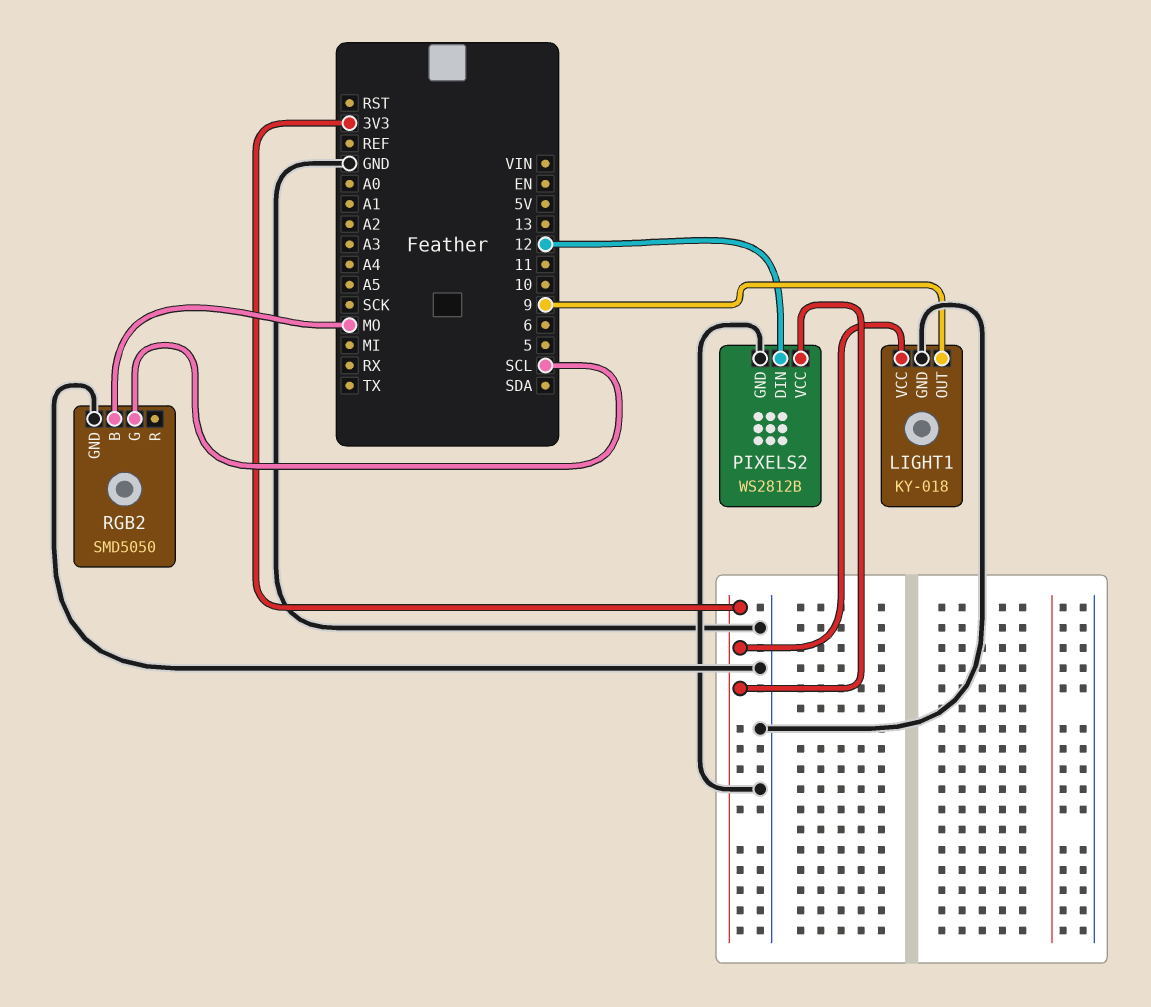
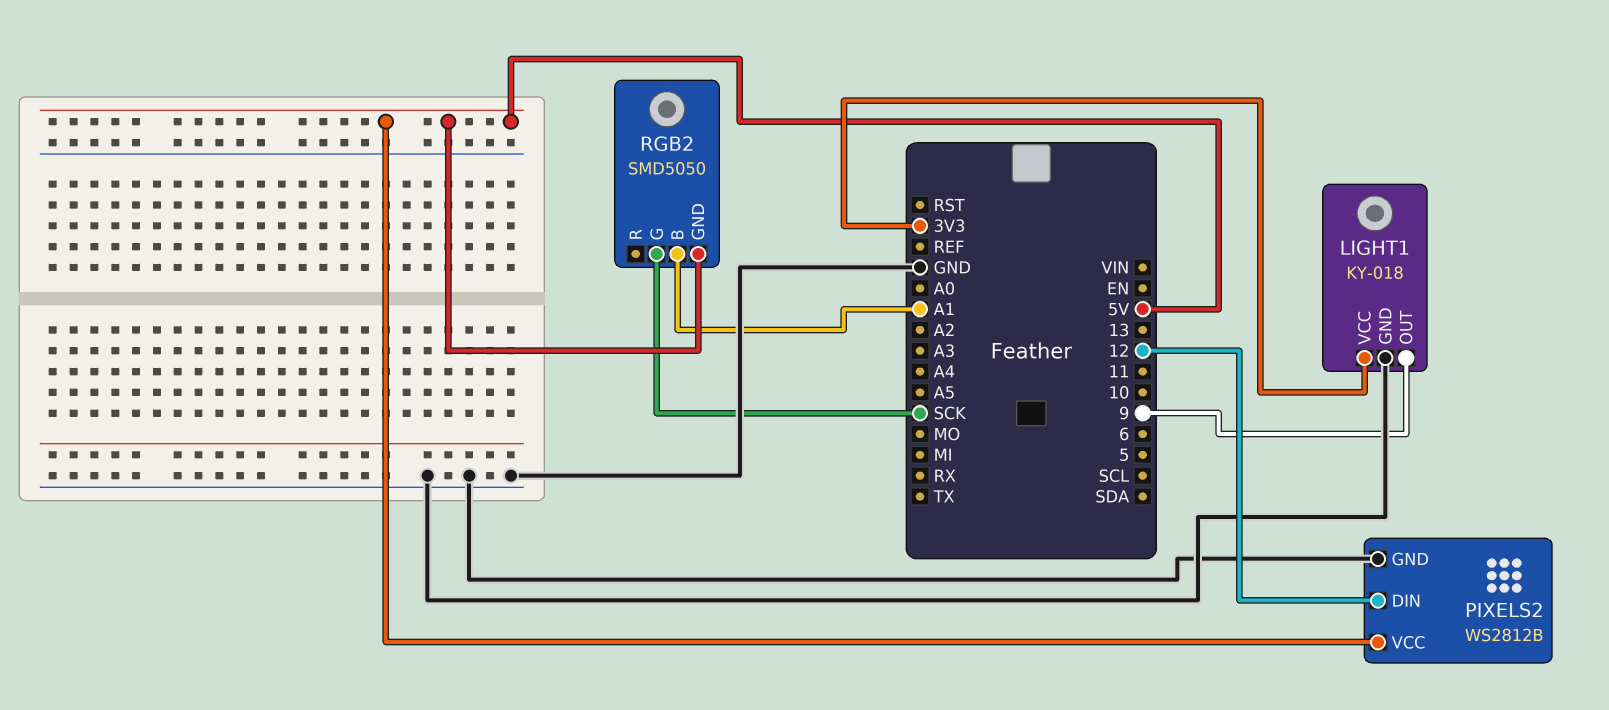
PIXELS2 pin VCC: 3V3 -> 5V
RGB2 pin B: MO -> A1
RGB2 pin G: SCL -> SCK
RGB2 pin GND: GND -> 5V

